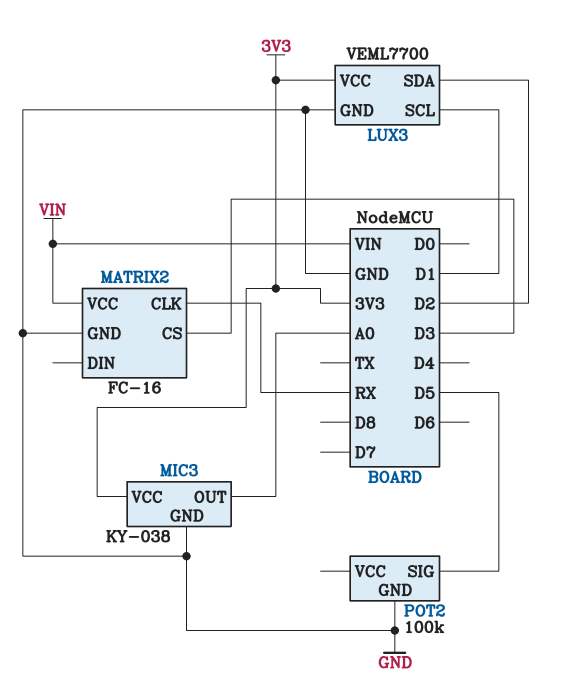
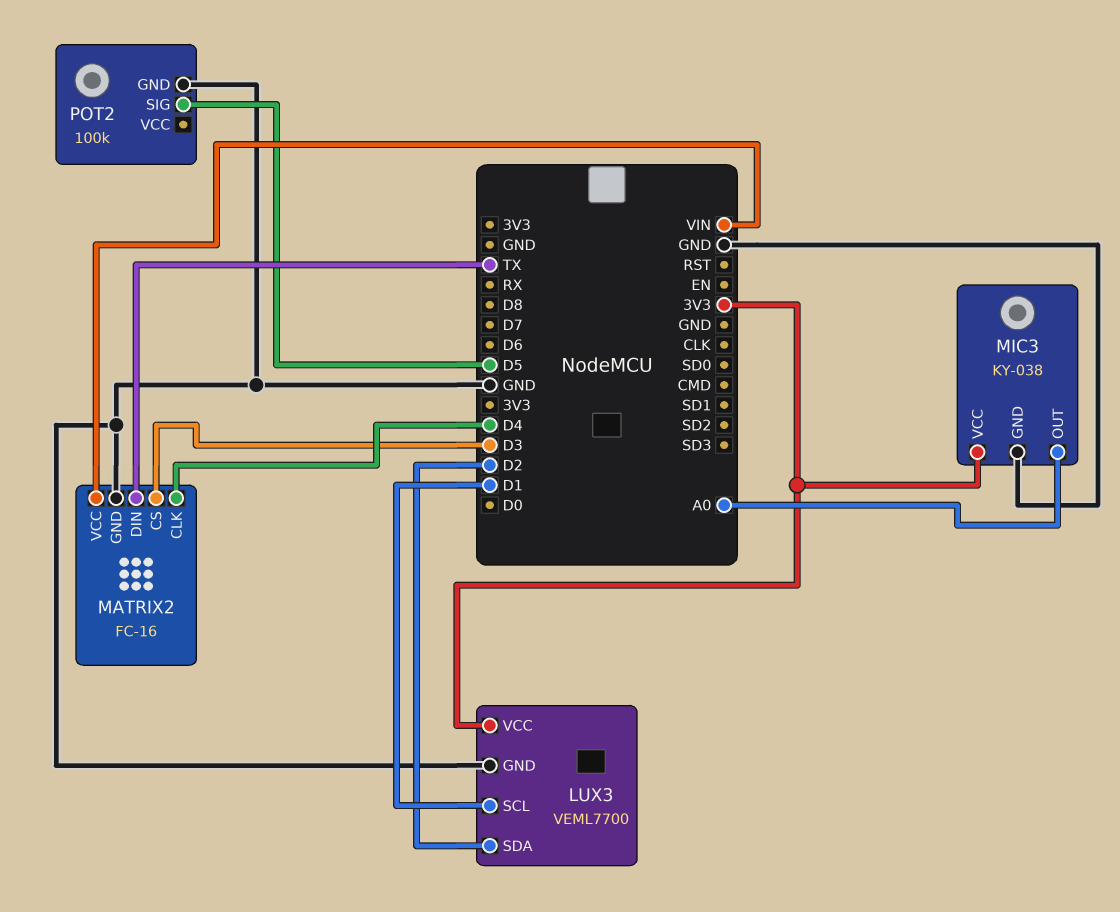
MATRIX2 pin CLK: RX -> D4
MATRIX2 pin DIN: none -> TX

